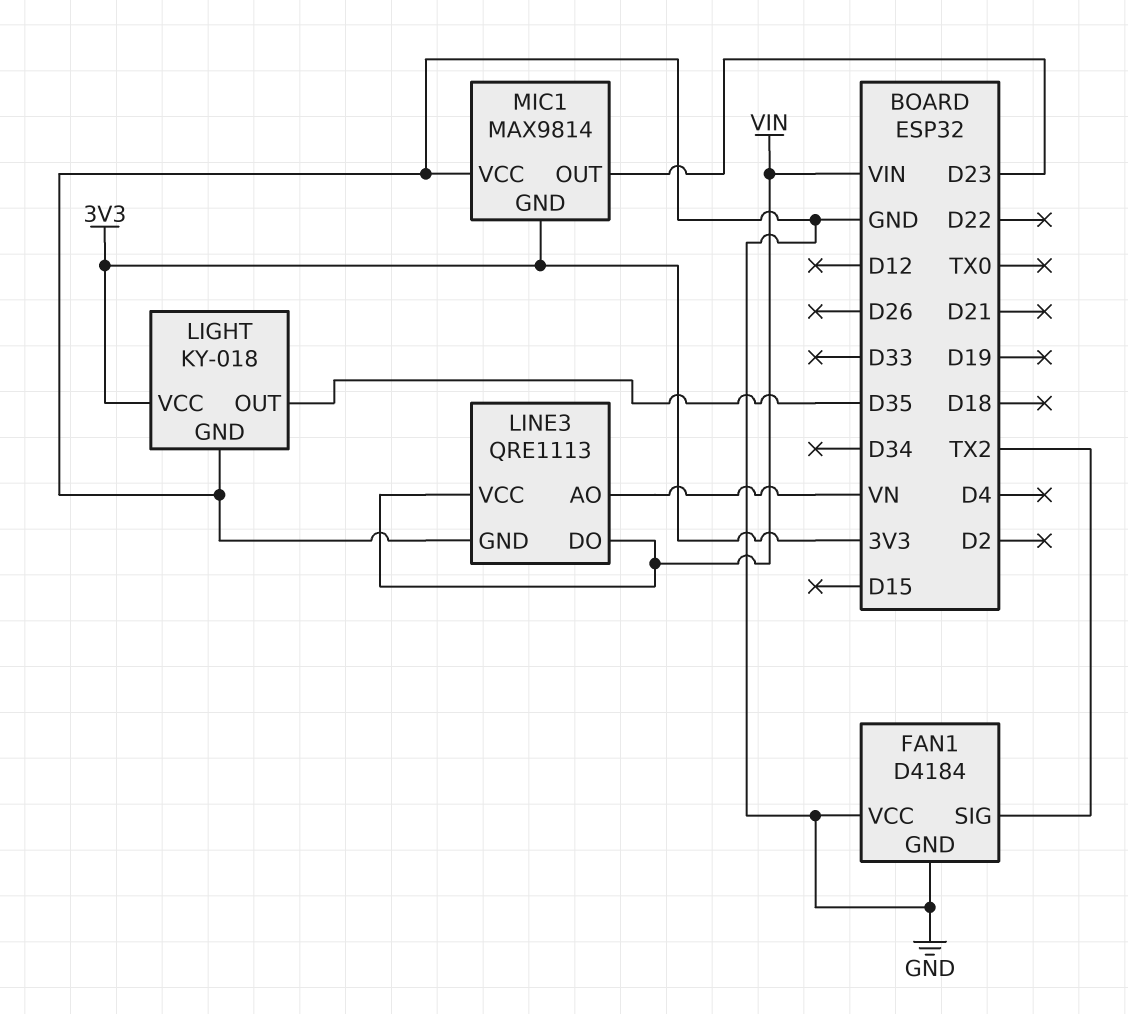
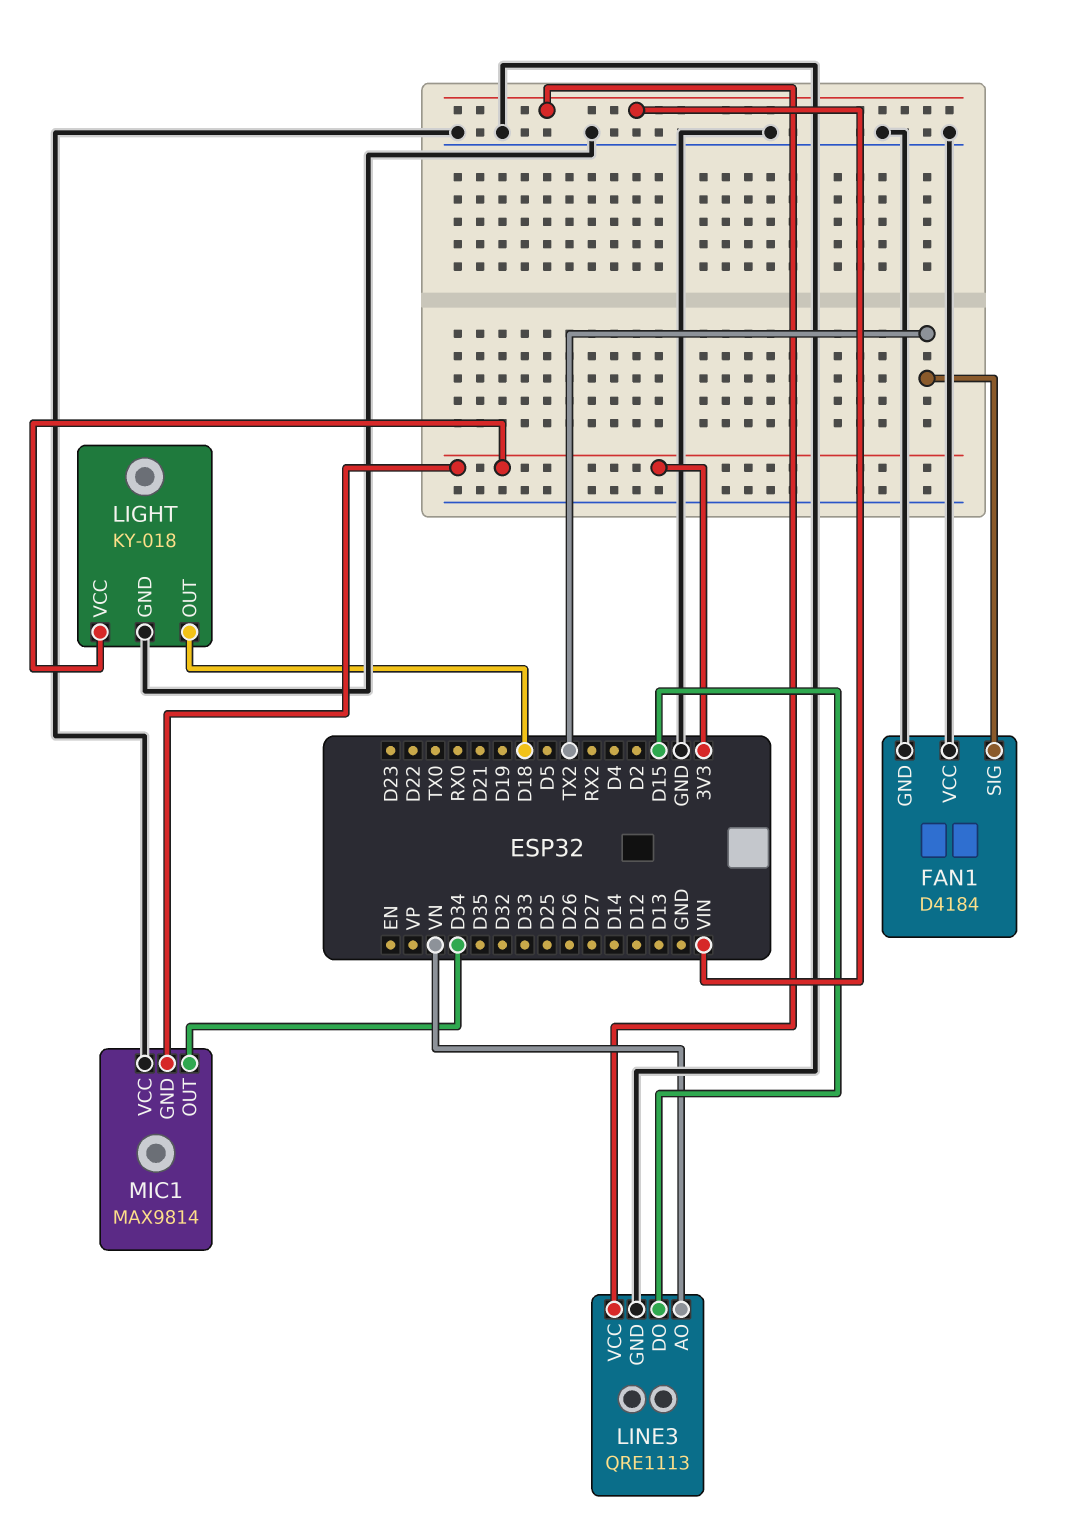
LIGHT pin OUT: D35 -> D18
LINE3 pin DO: VIN -> D15
MIC1 pin OUT: D23 -> D34

